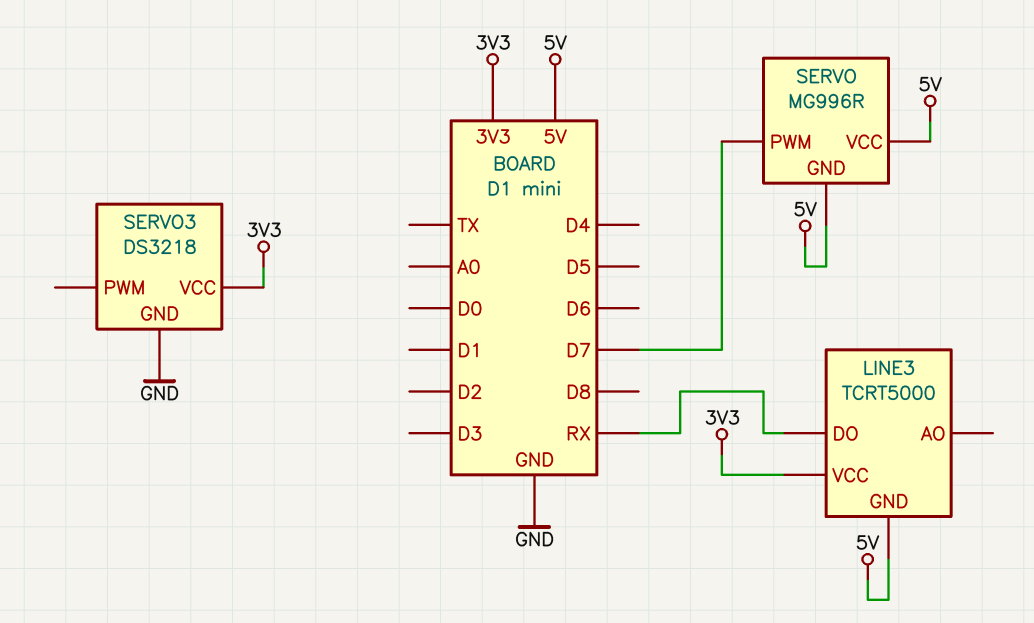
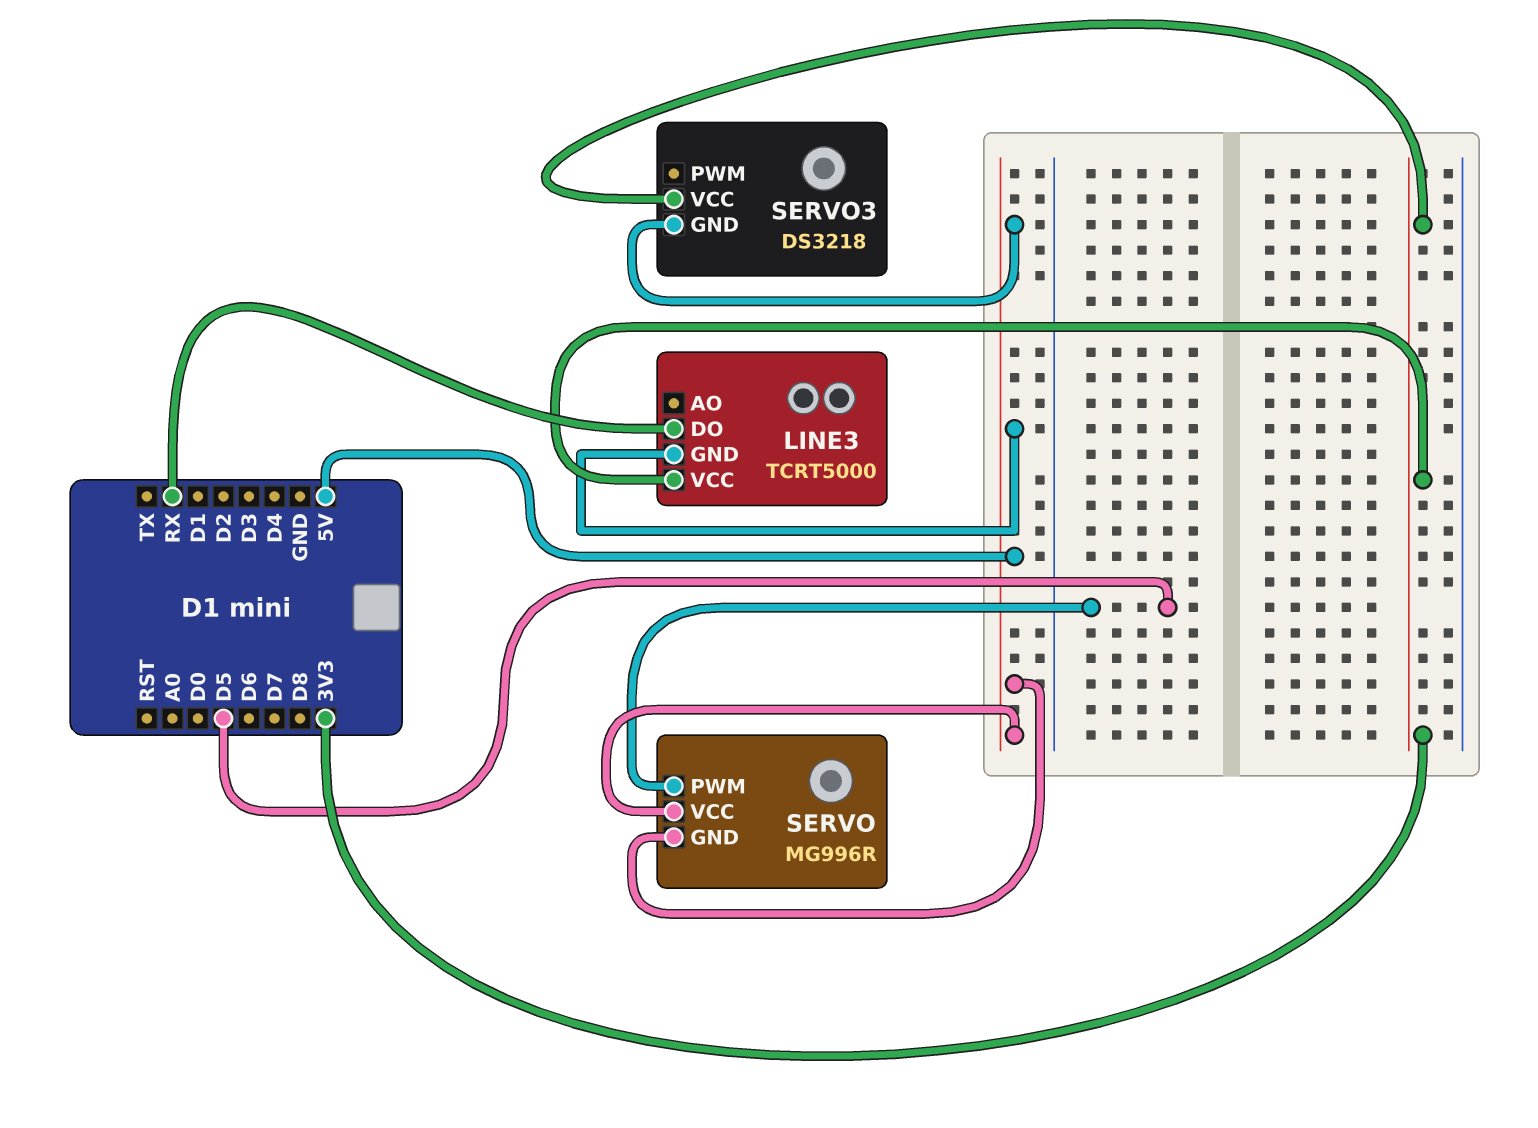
SERVO pin PWM: D7 -> D5
SERVO3 pin GND: GND -> 5V

